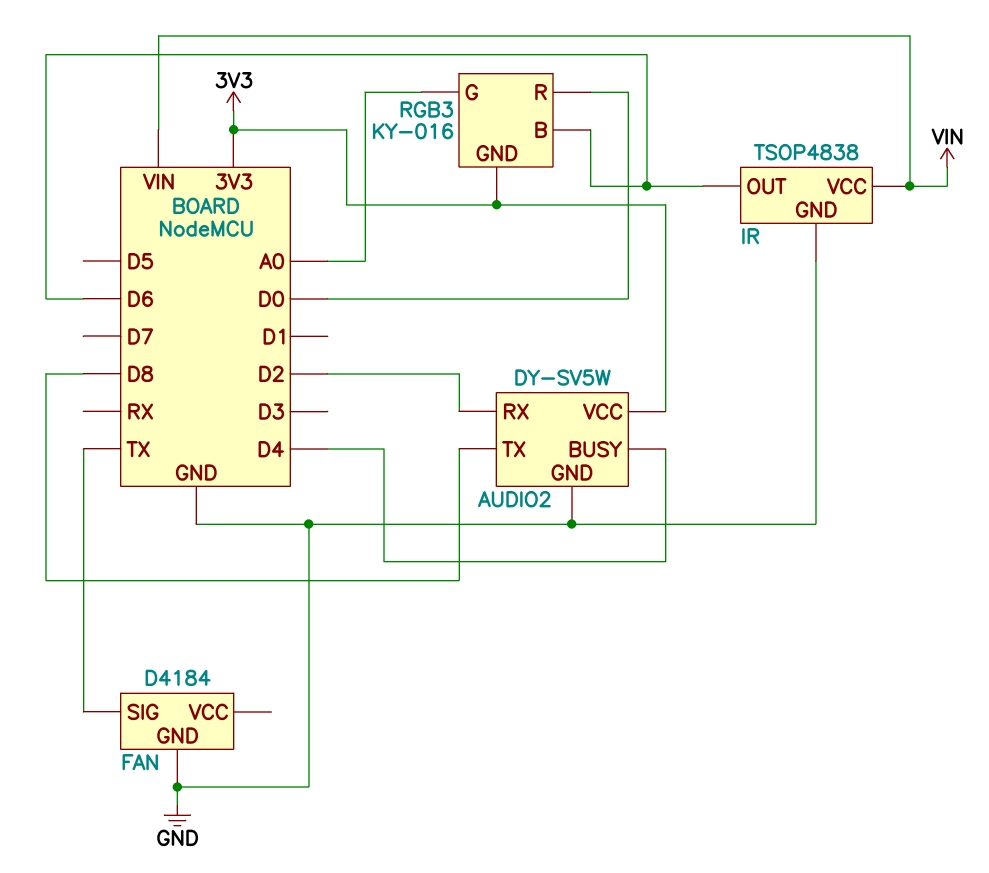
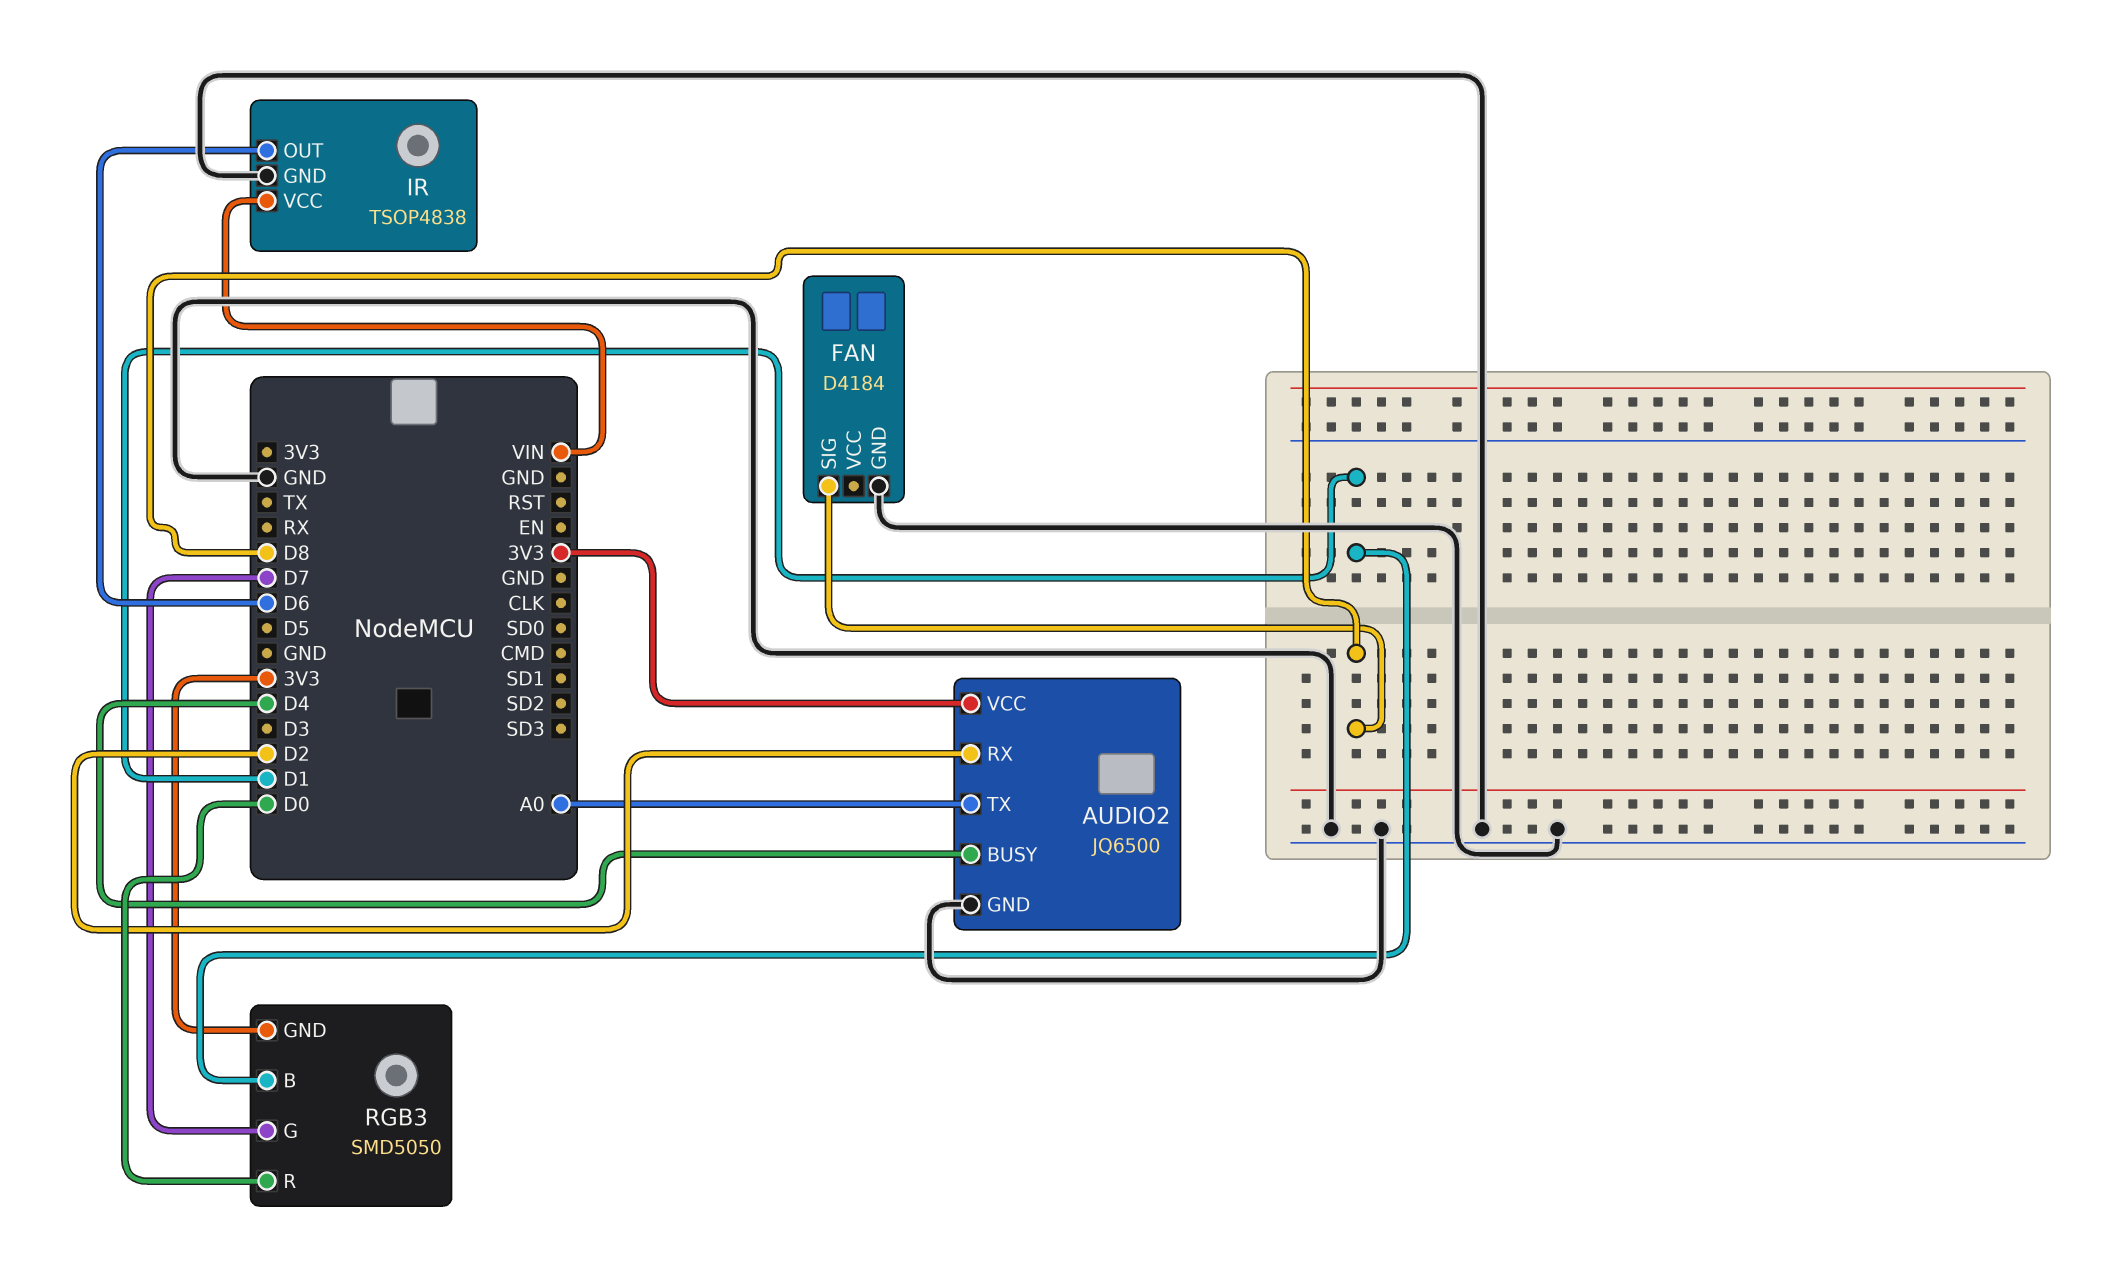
AUDIO2: DY-SV5W -> JQ6500
AUDIO2 pin TX: D8 -> A0
FAN pin SIG: TX -> D8
RGB3: KY-016 -> SMD5050
RGB3 pin B: D6 -> D1
RGB3 pin G: A0 -> D7

